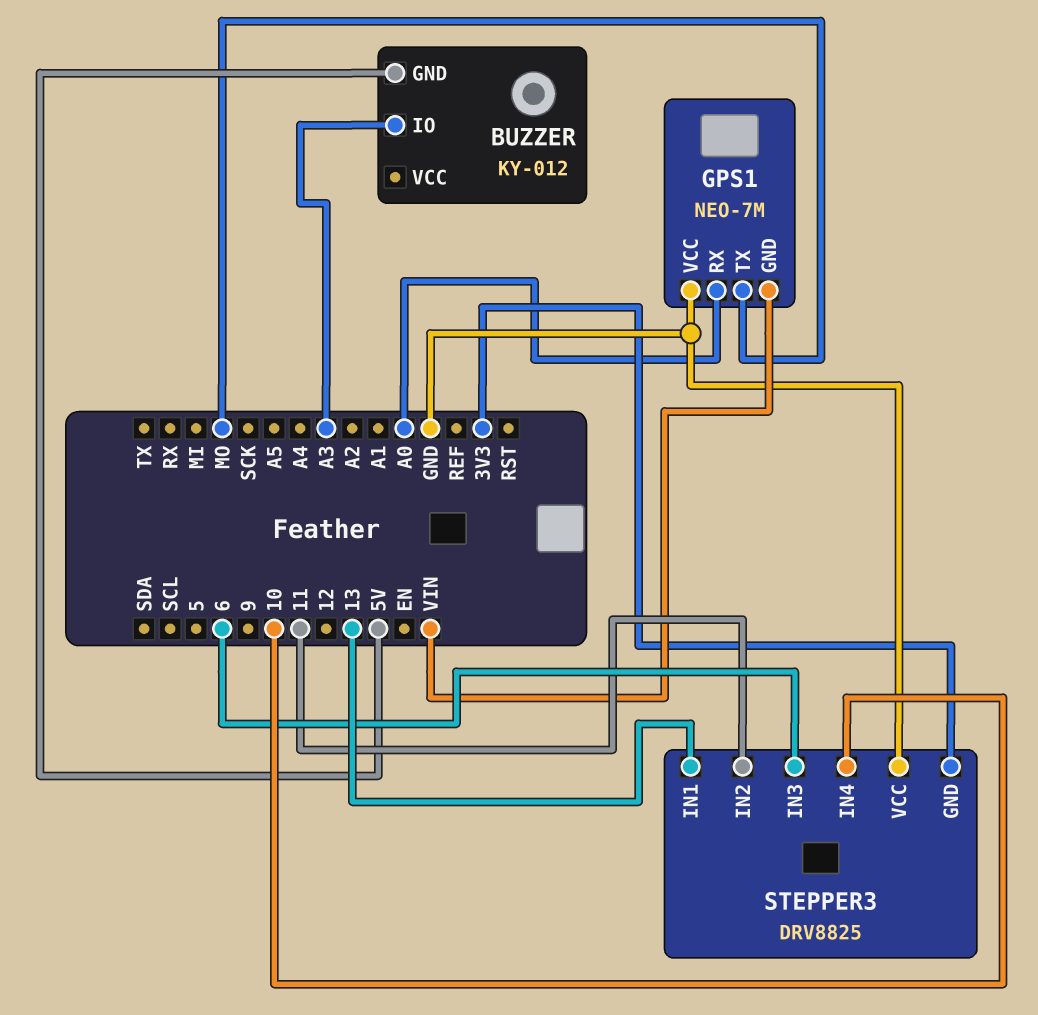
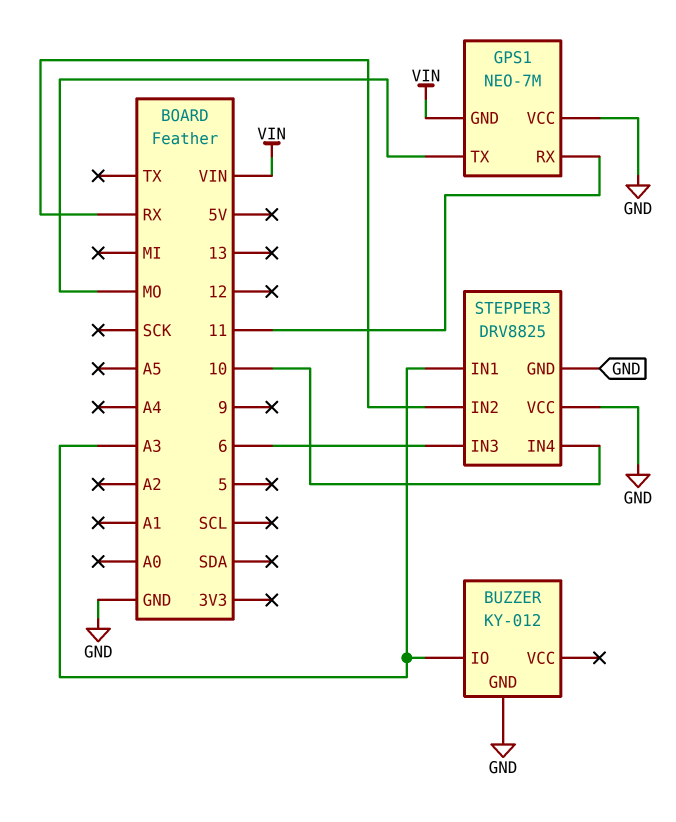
BUZZER pin GND: 5V -> GND
GPS1 pin RX: A0 -> 11
STEPPER3 pin GND: 3V3 -> GND
STEPPER3 pin IN1: 13 -> A3
STEPPER3 pin IN2: 11 -> RX

